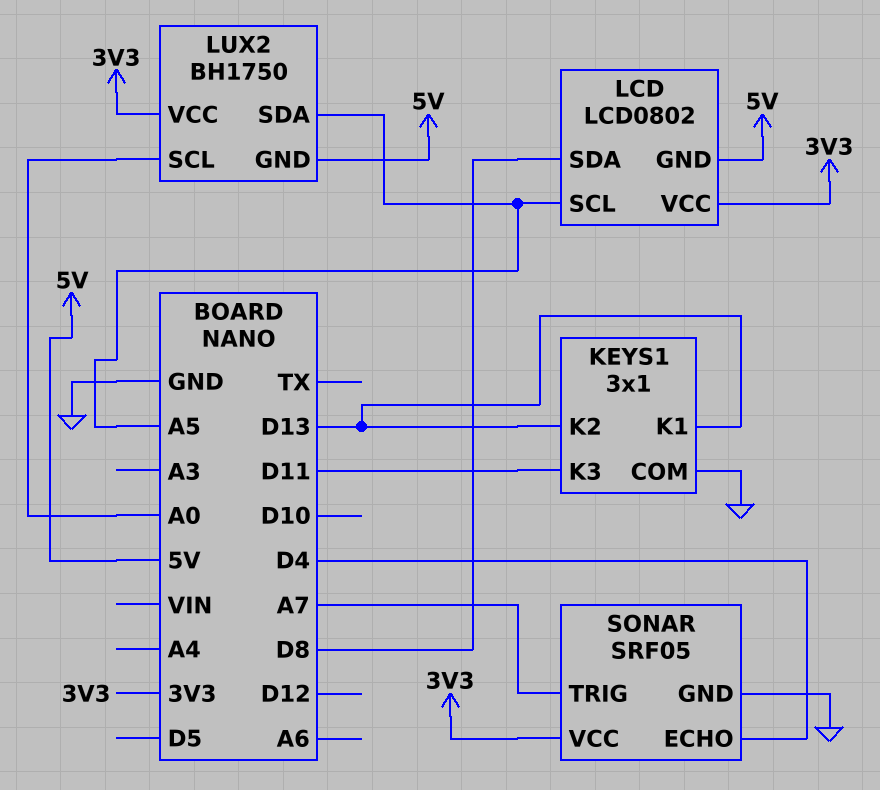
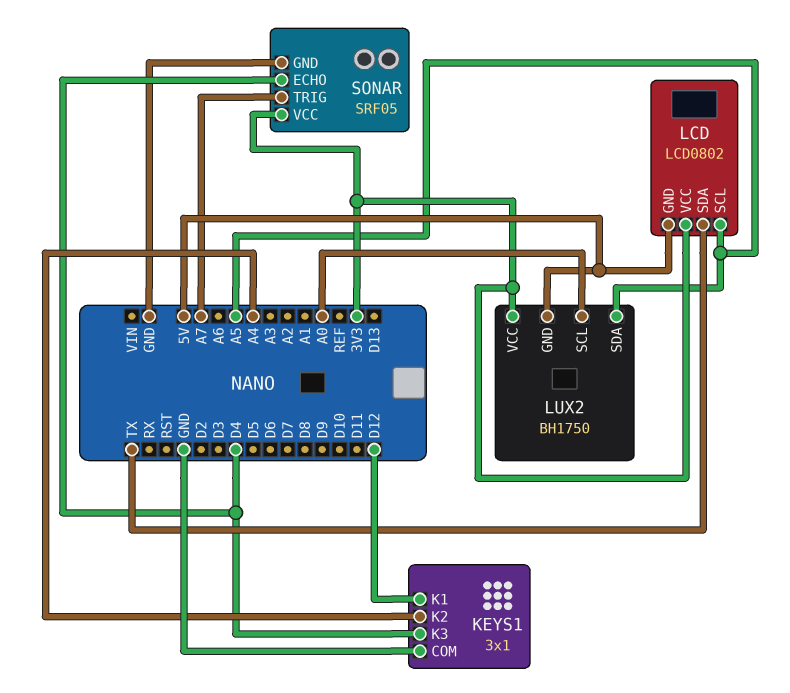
KEYS1 pin K1: D13 -> D12
KEYS1 pin K2: D13 -> A4
KEYS1 pin K3: D11 -> D4
LCD pin SDA: D8 -> TX

